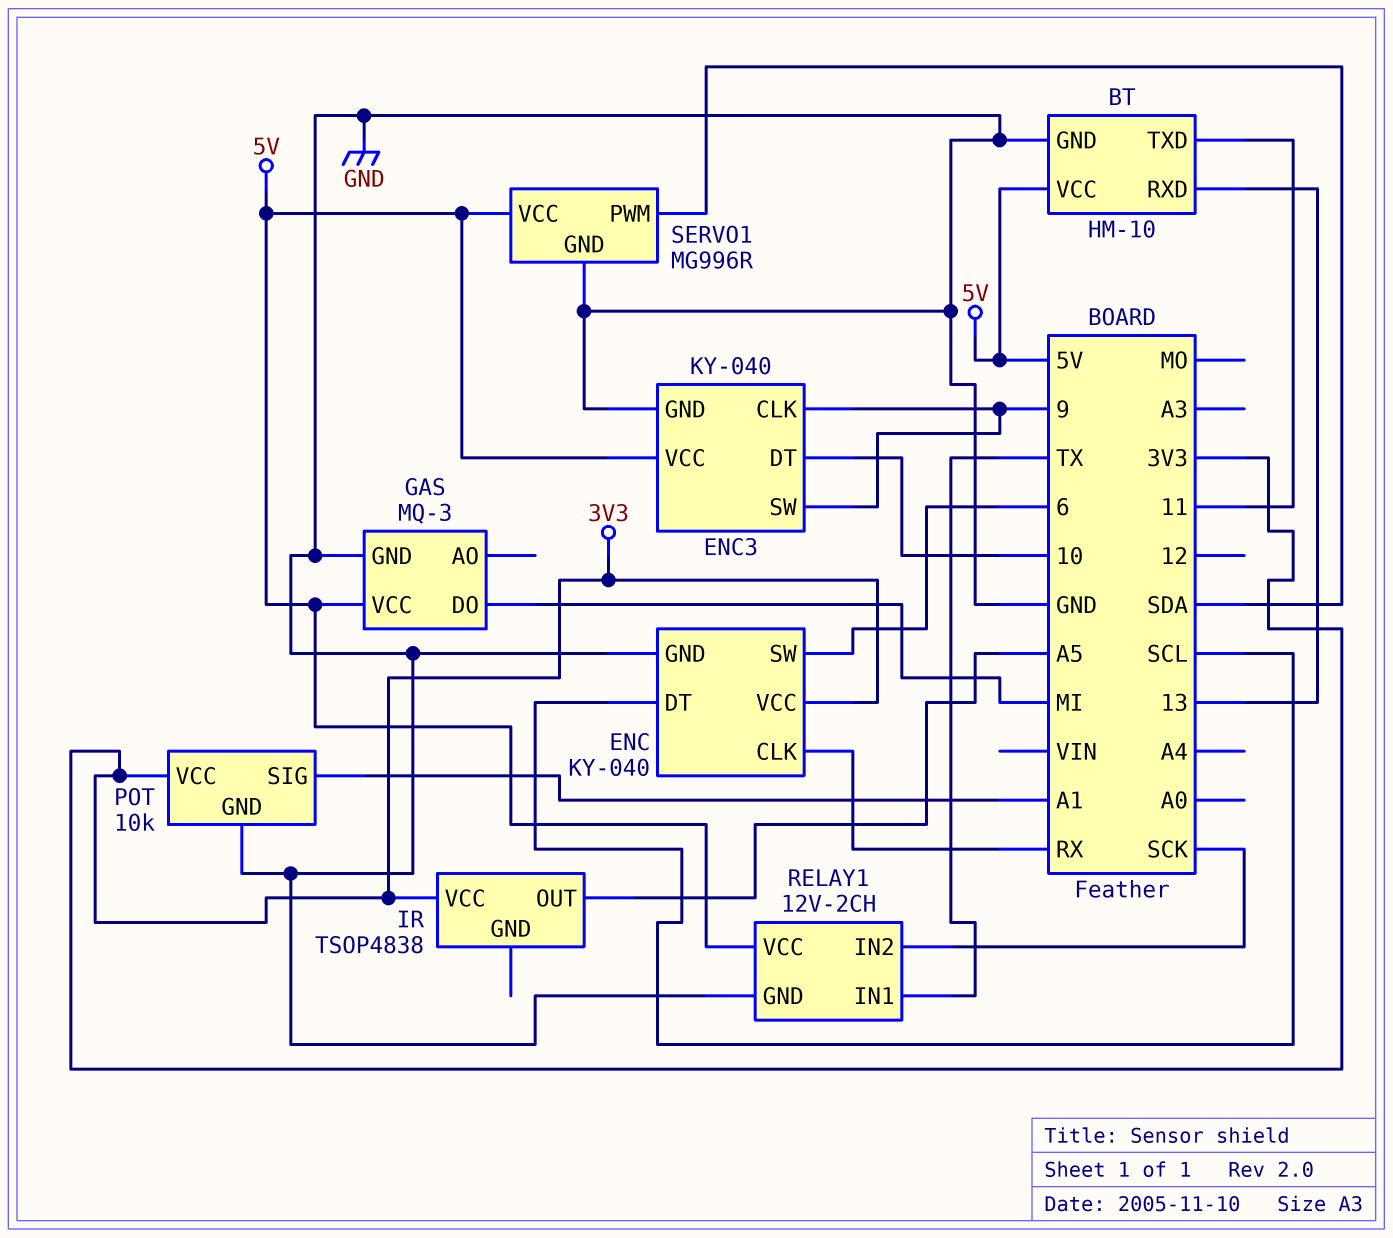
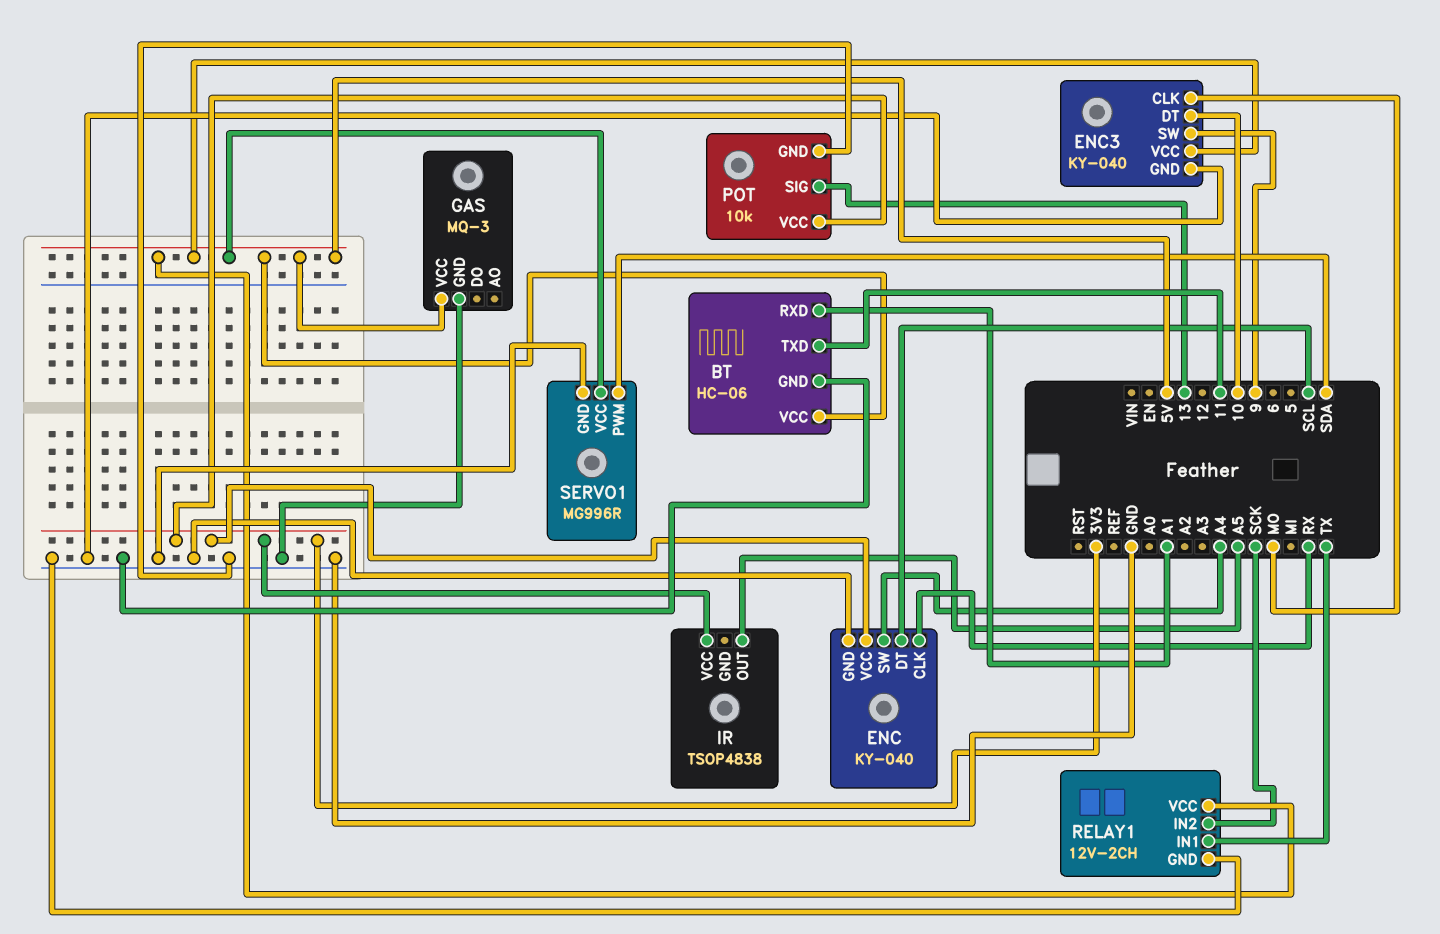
BT: HM-10 -> HC-06
BT pin RXD: 13 -> A1
ENC pin SW: 6 -> A4
ENC3 pin CLK: 9 -> MO
GAS pin DO: MI -> none
POT pin SIG: A1 -> 13

